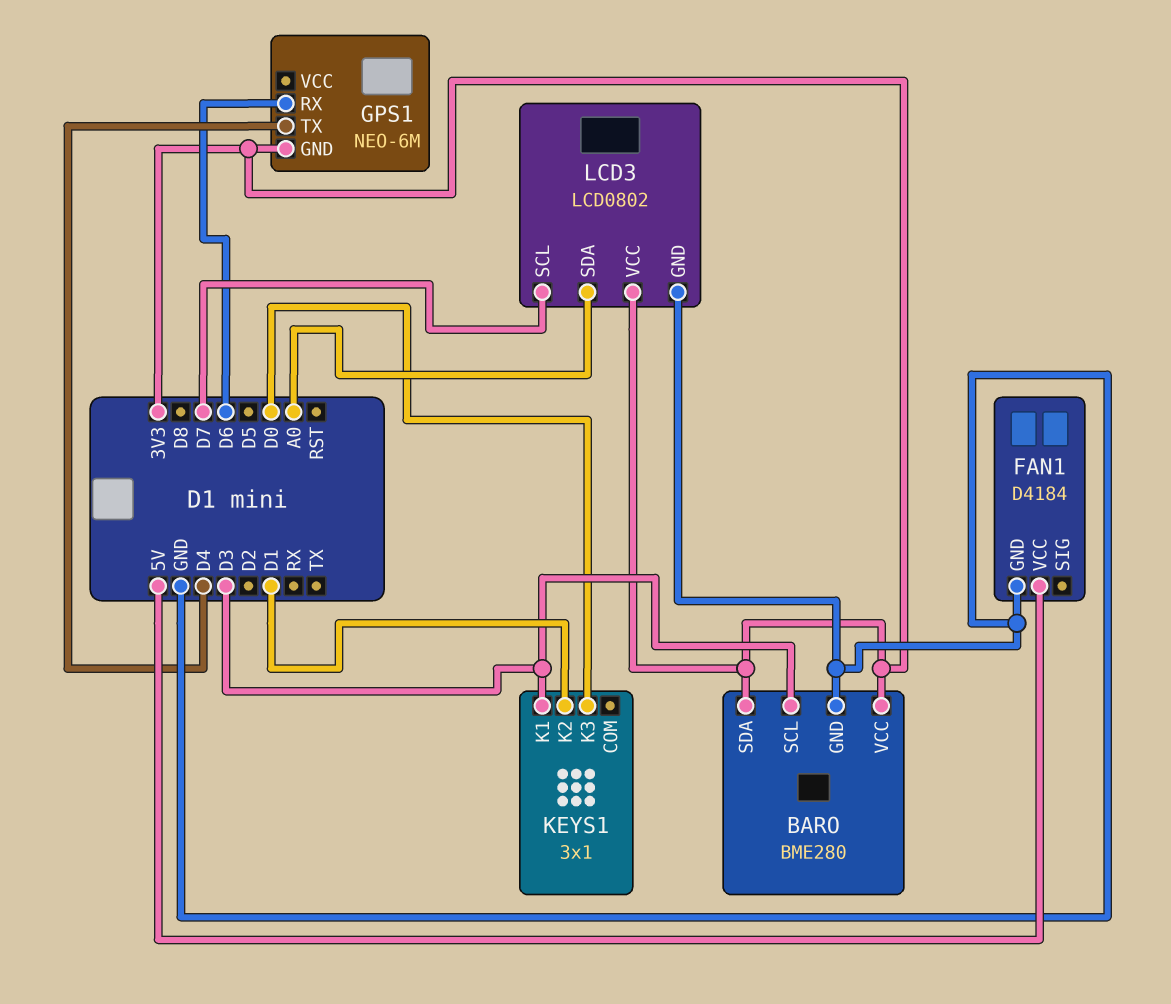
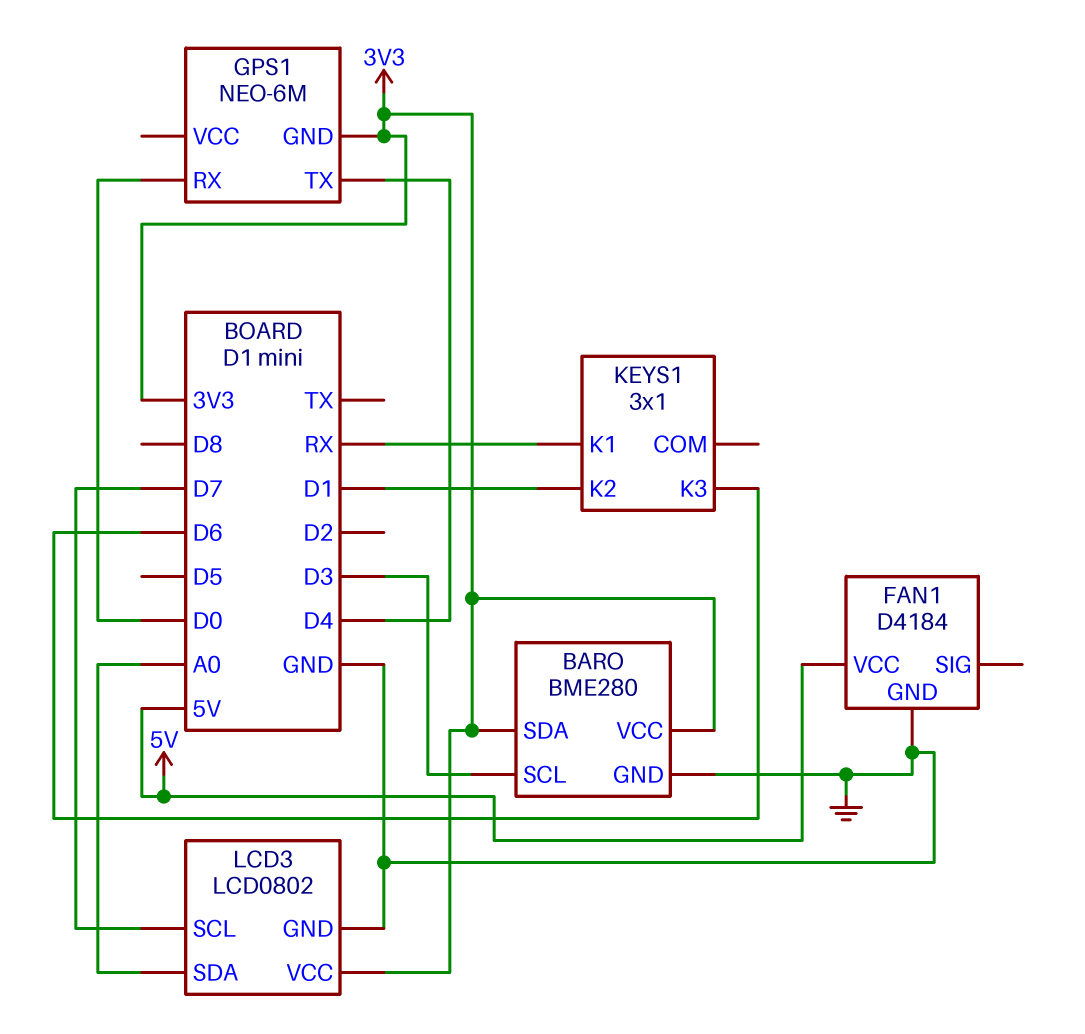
GPS1 pin RX: D6 -> D0
KEYS1 pin K1: D3 -> RX
KEYS1 pin K3: D0 -> D6

